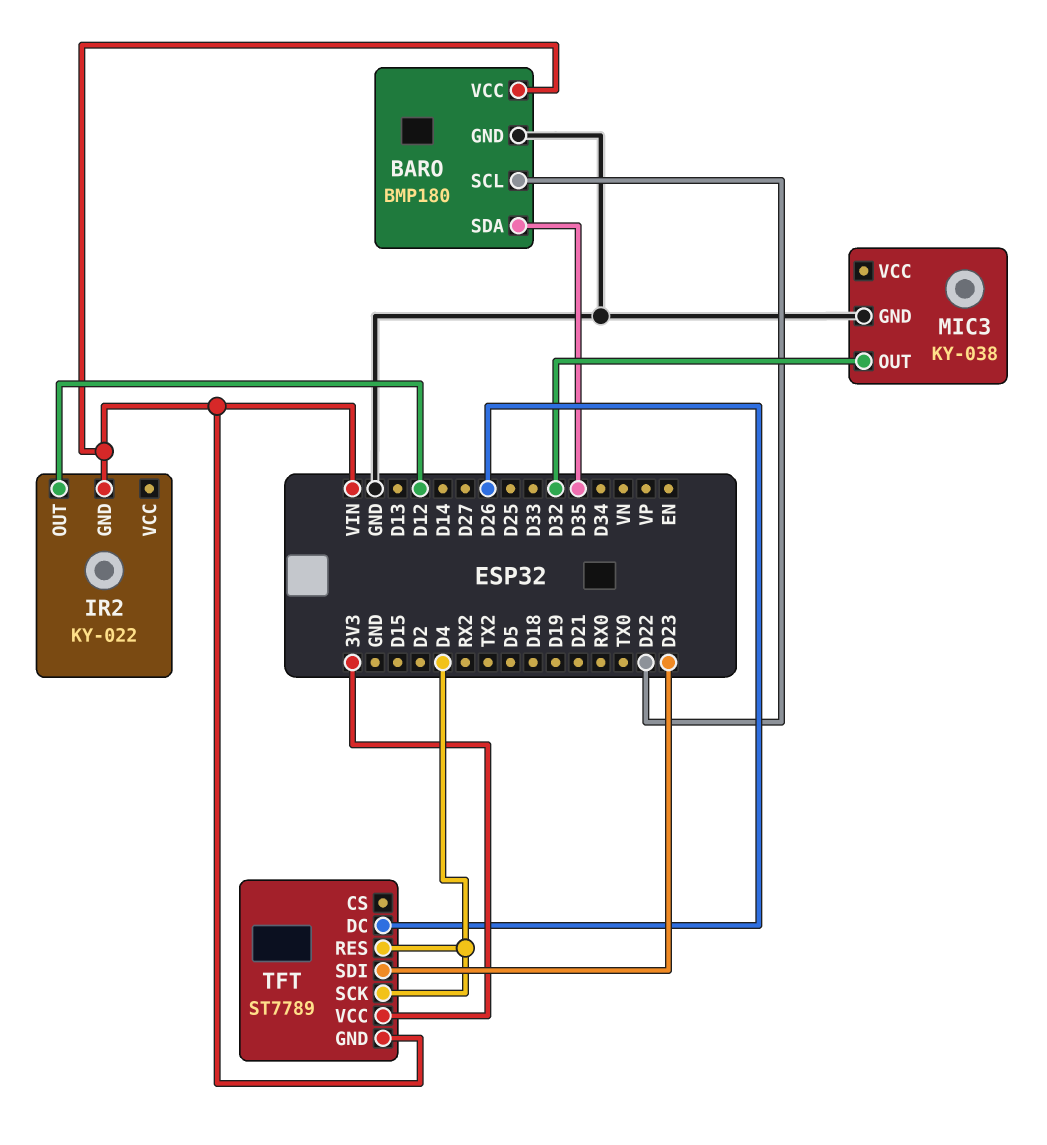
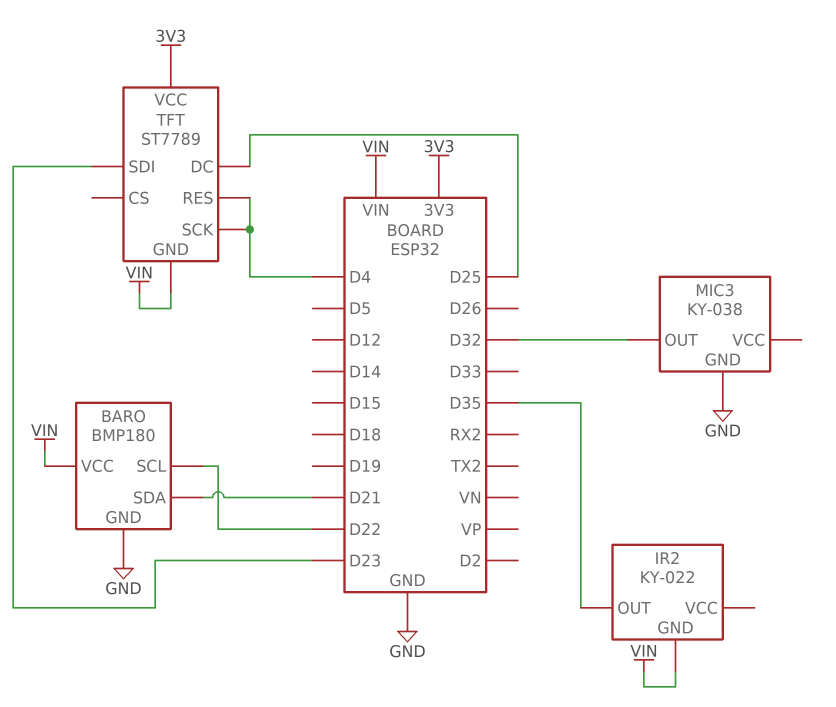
BARO pin SDA: D35 -> D21
IR2 pin OUT: D12 -> D35
TFT pin DC: D26 -> D25

